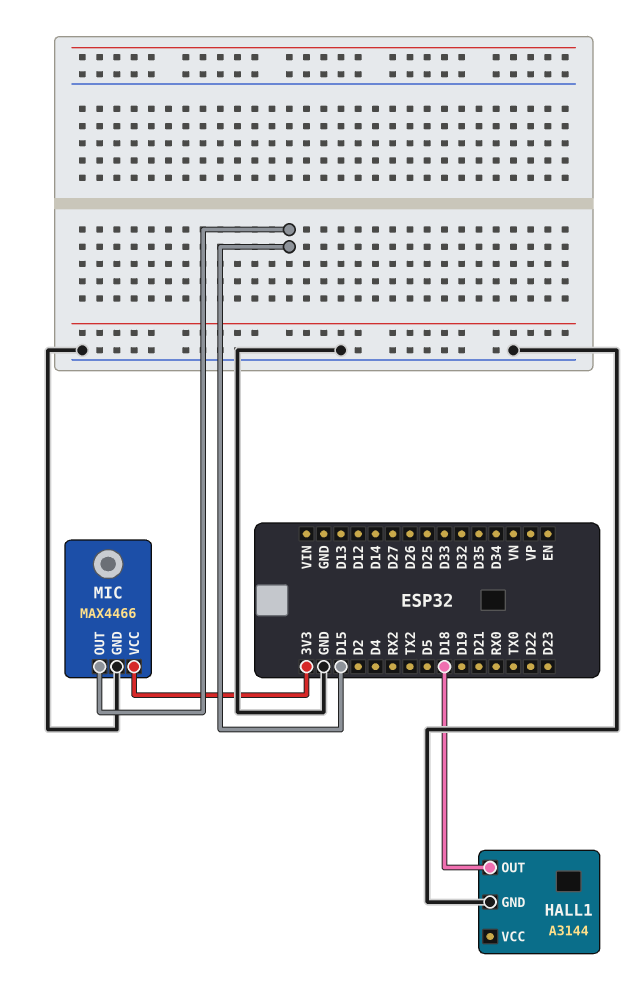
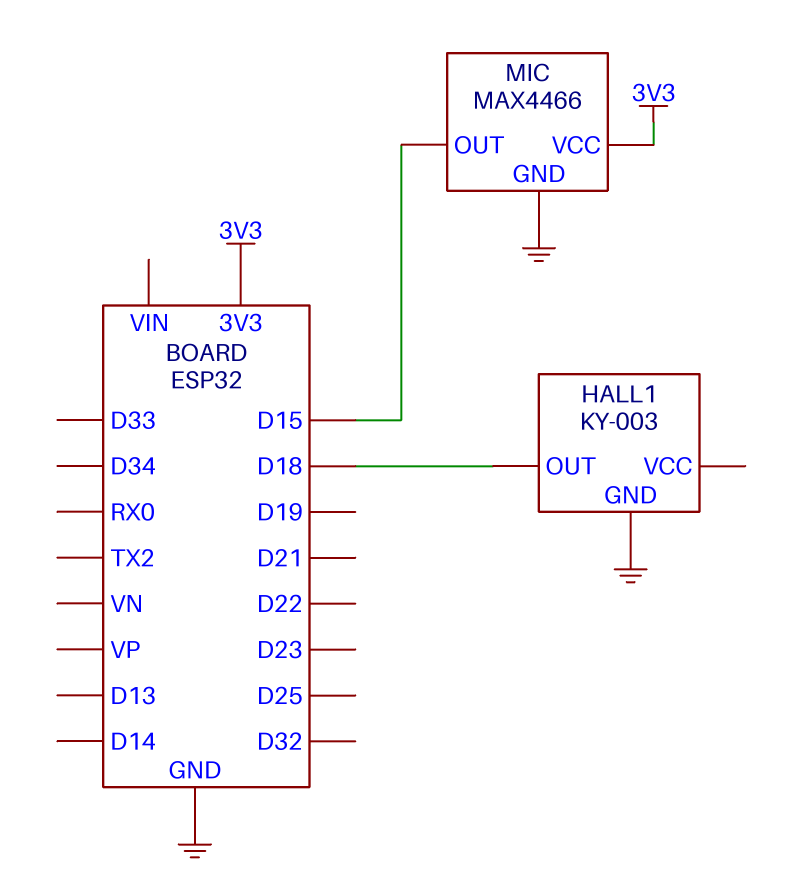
HALL1: A3144 -> KY-003

